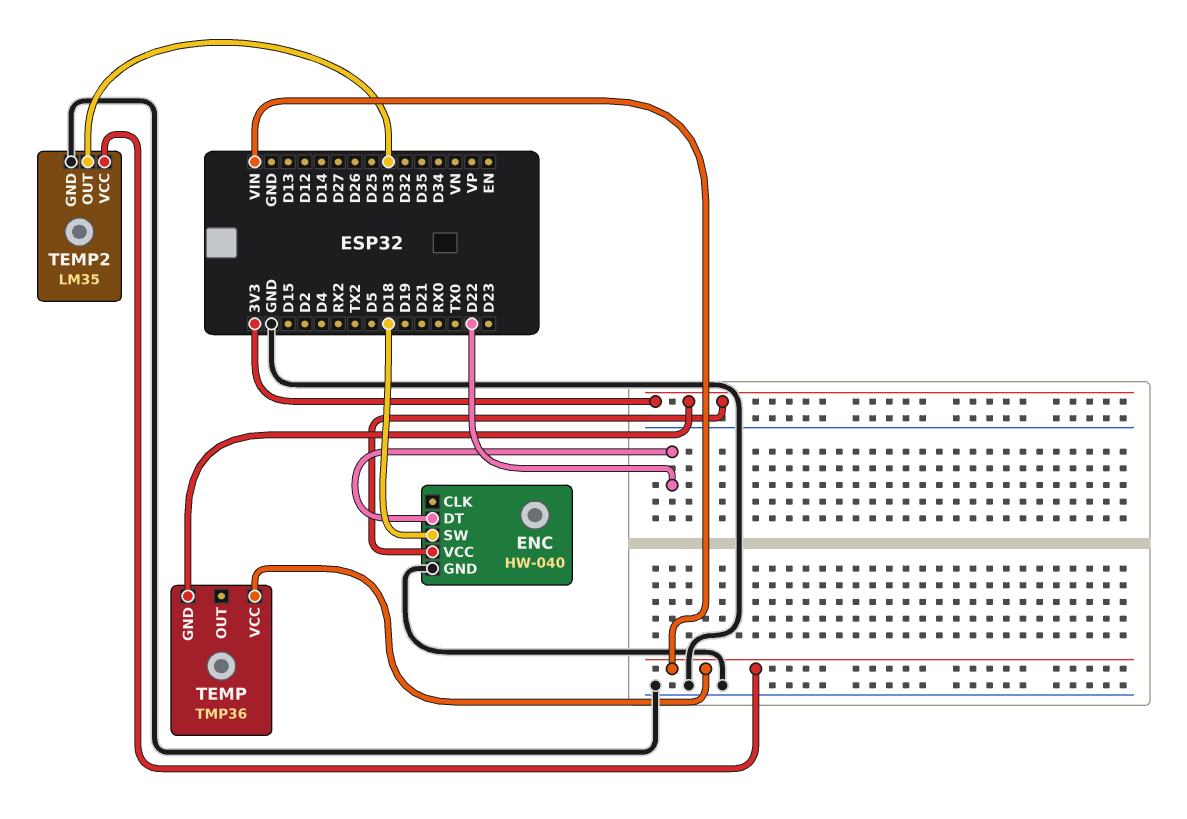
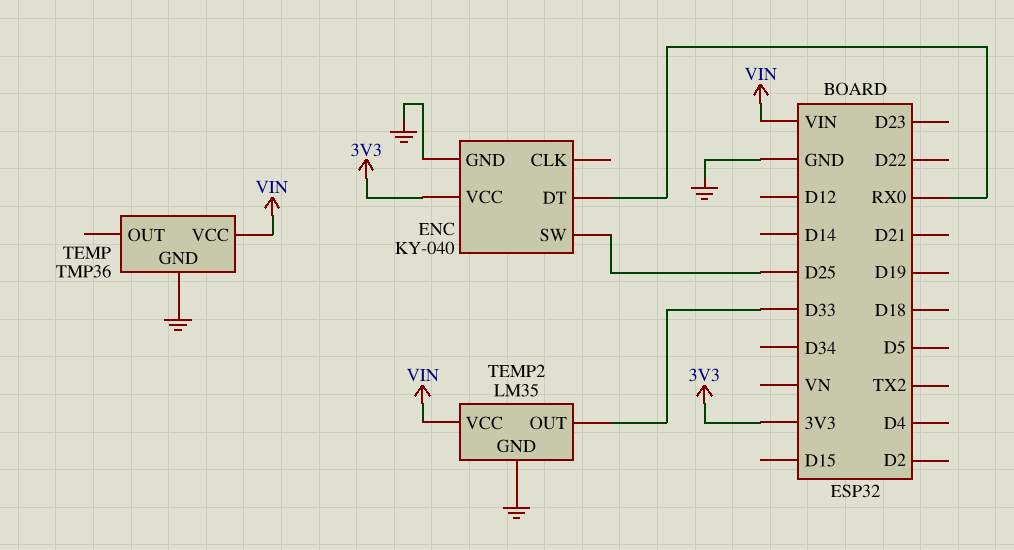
ENC: HW-040 -> KY-040
ENC pin DT: D22 -> RX0
ENC pin SW: D18 -> D25
TEMP pin GND: 3V3 -> GND

